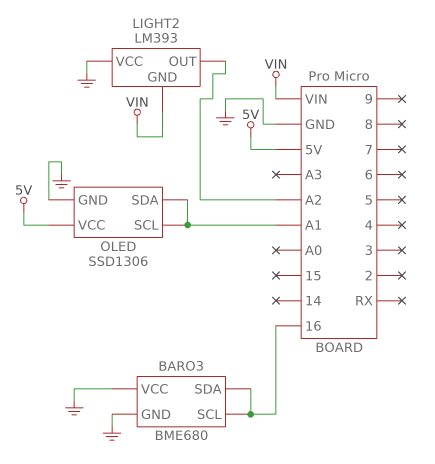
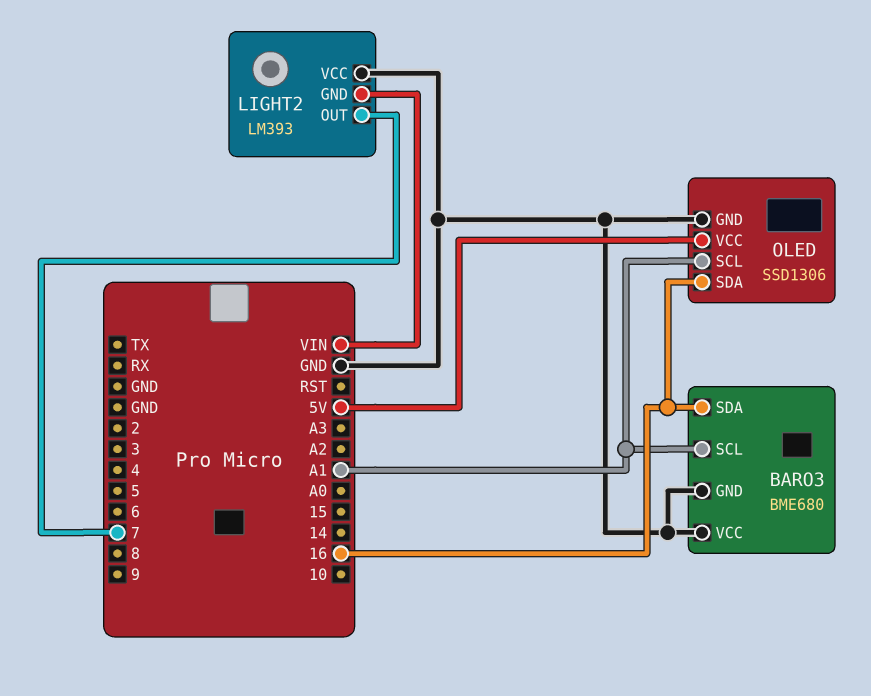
BARO3 pin SCL: 16 -> A1
LIGHT2 pin OUT: A2 -> 7
OLED pin SDA: A1 -> 16

